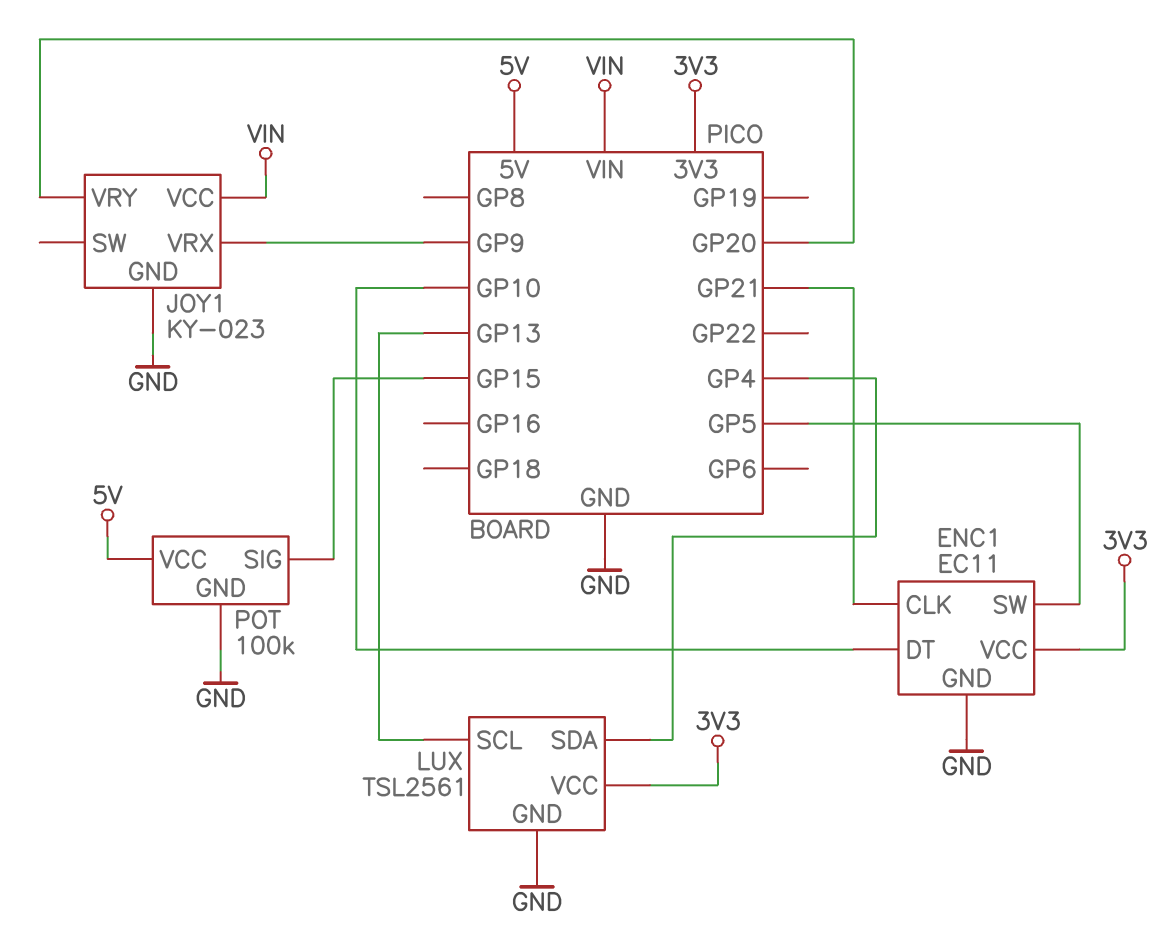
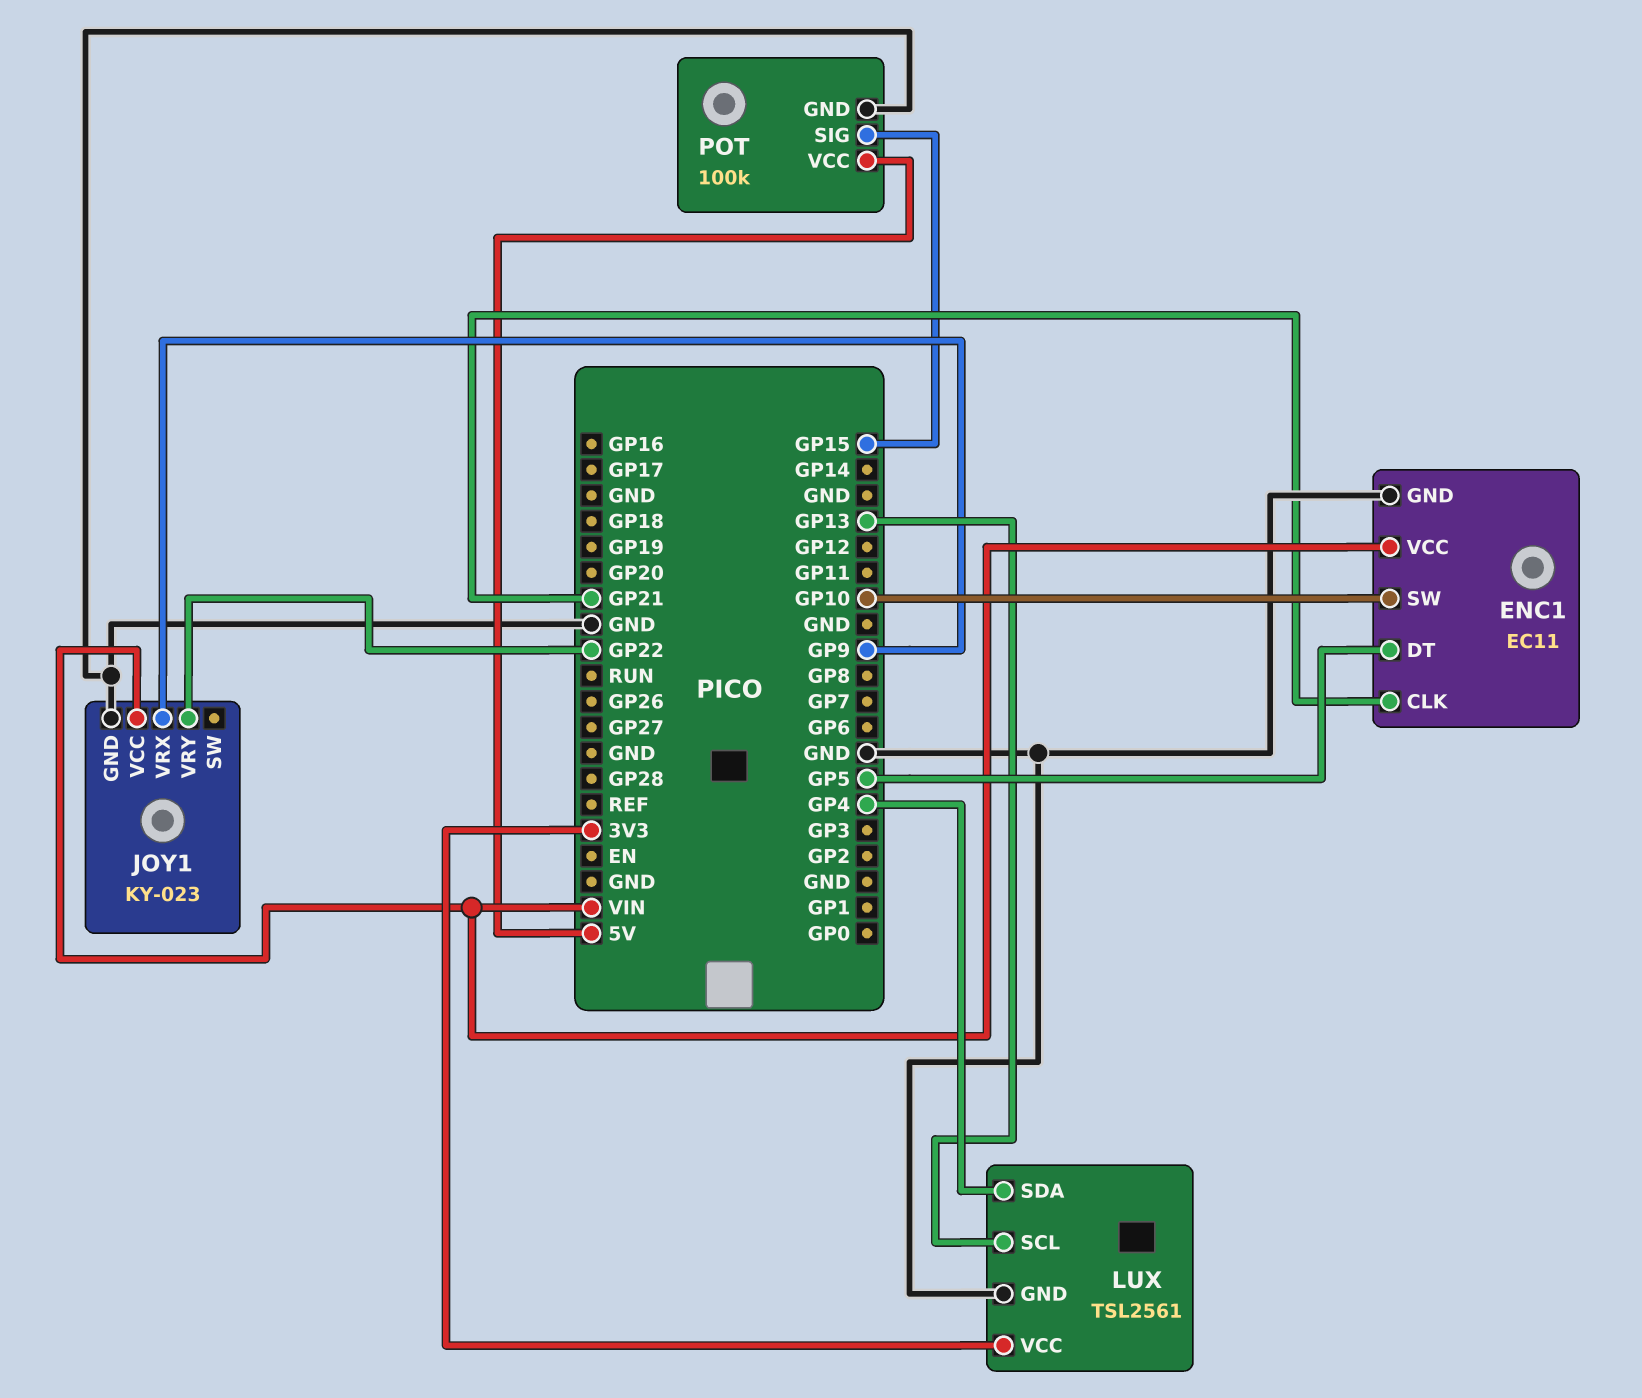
ENC1 pin DT: GP10 -> GP5
ENC1 pin SW: GP5 -> GP10
ENC1 pin VCC: 3V3 -> VIN
JOY1 pin VRY: GP20 -> GP22

